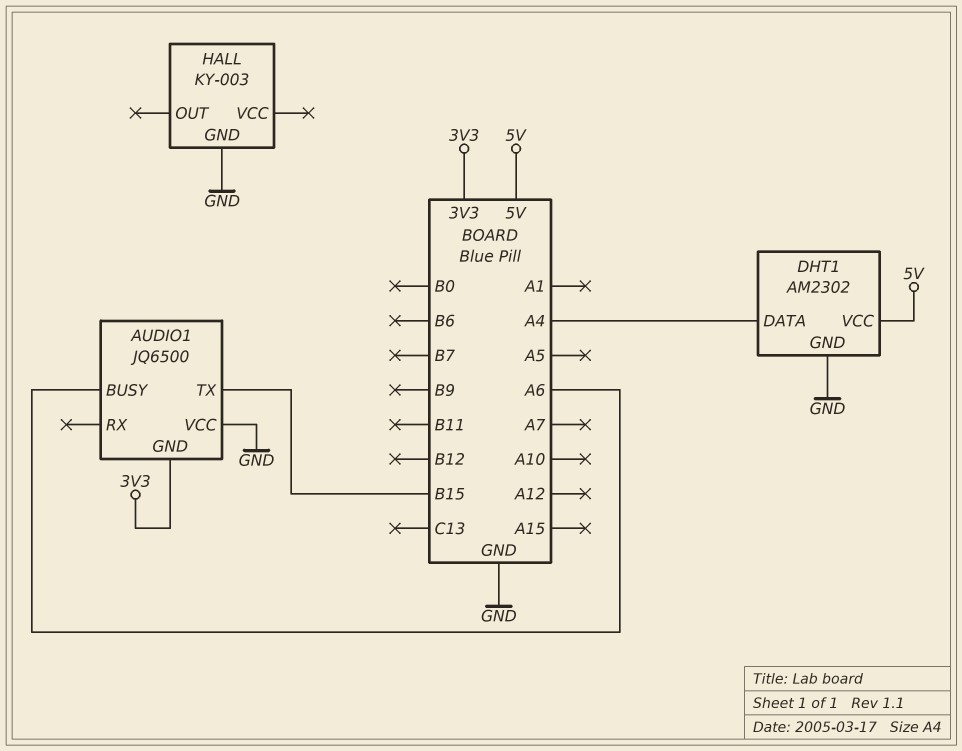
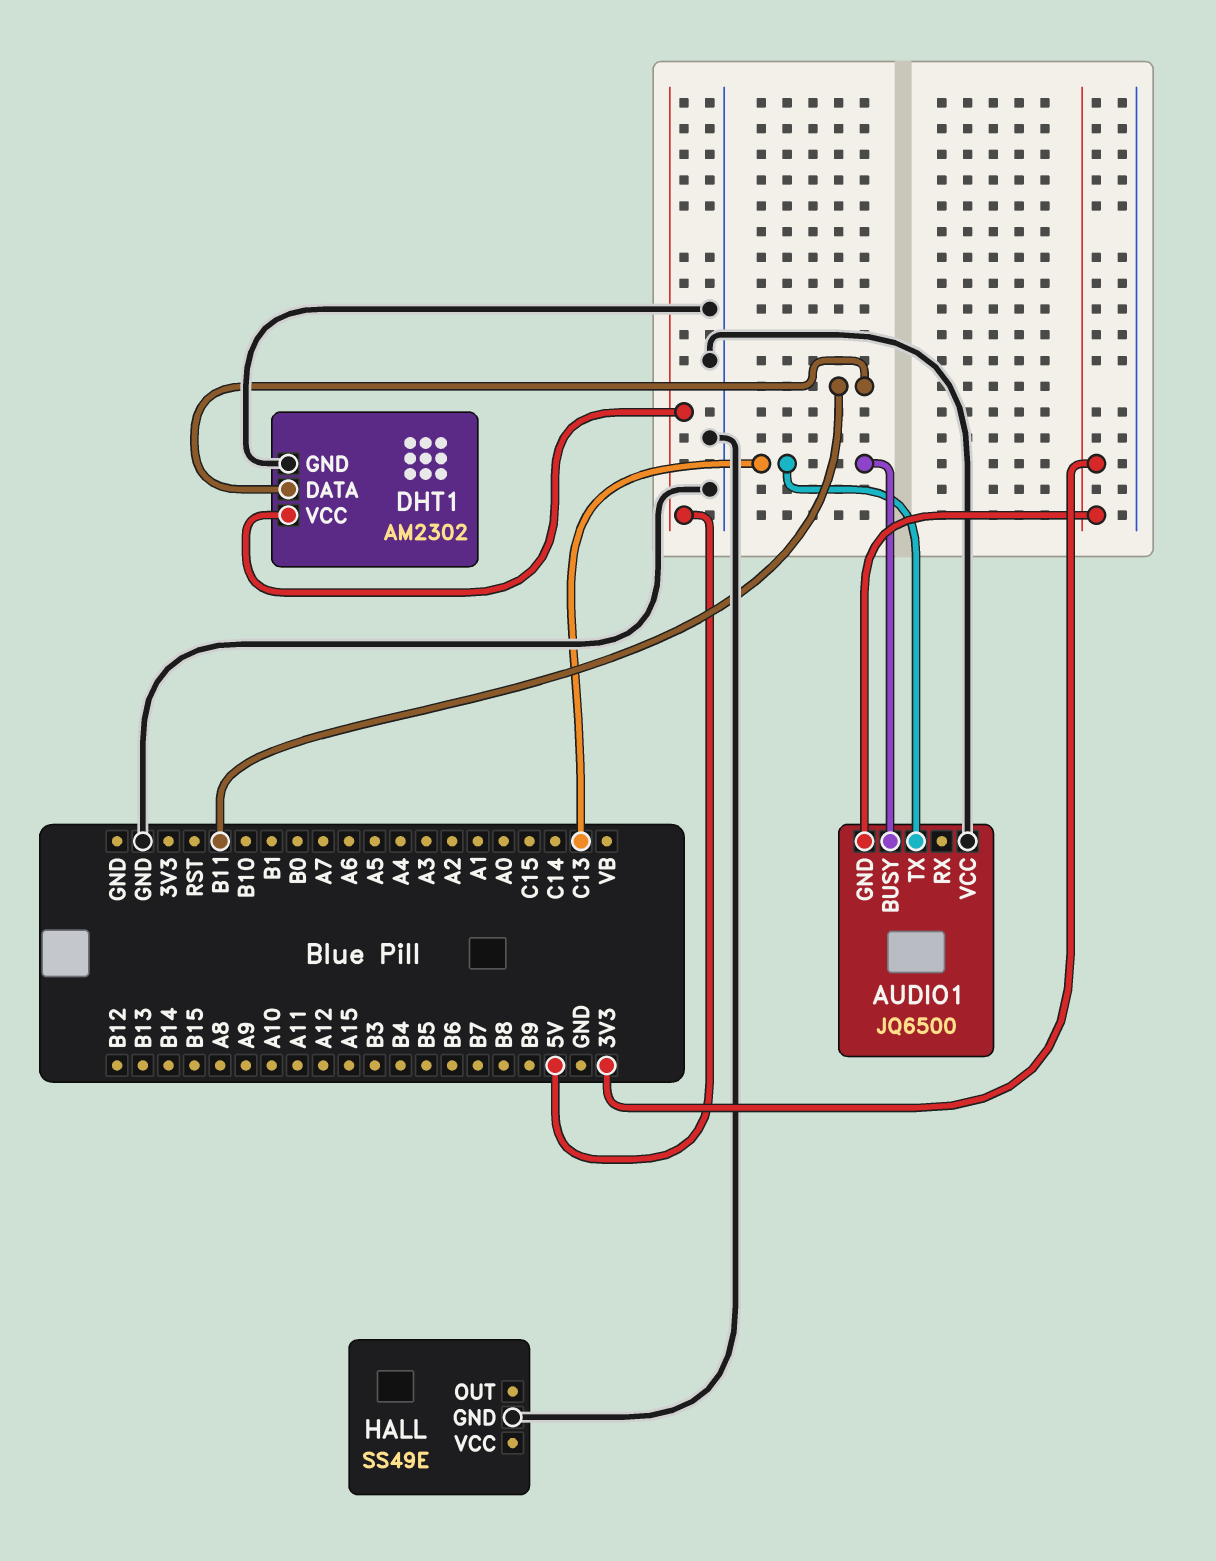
AUDIO1 pin BUSY: A6 -> C13
AUDIO1 pin TX: B15 -> C13
DHT1 pin DATA: A4 -> B11
HALL: KY-003 -> SS49E

